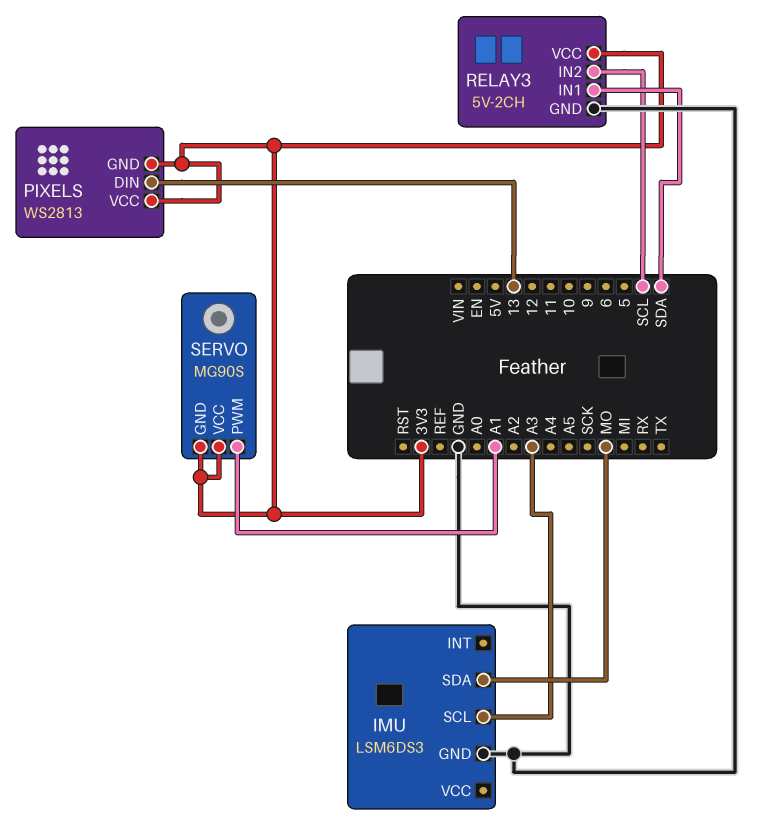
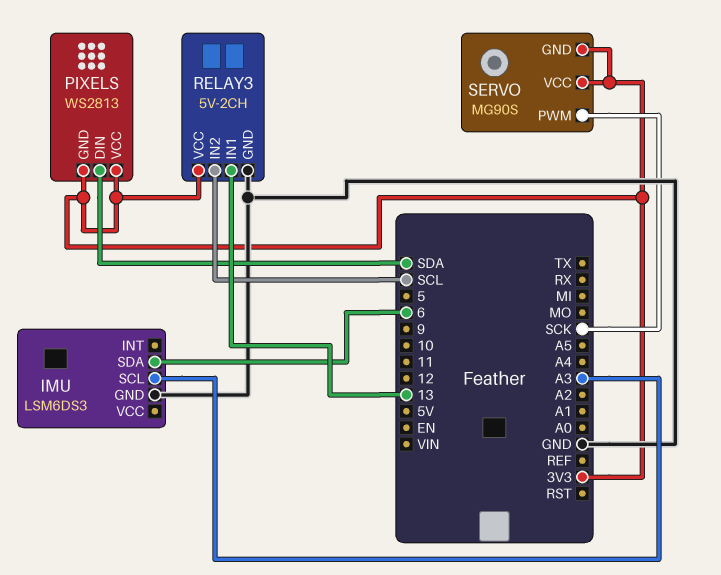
IMU pin SDA: MO -> 6
PIXELS pin DIN: 13 -> SDA
RELAY3 pin IN1: SDA -> 13
SERVO pin PWM: A1 -> SCK

